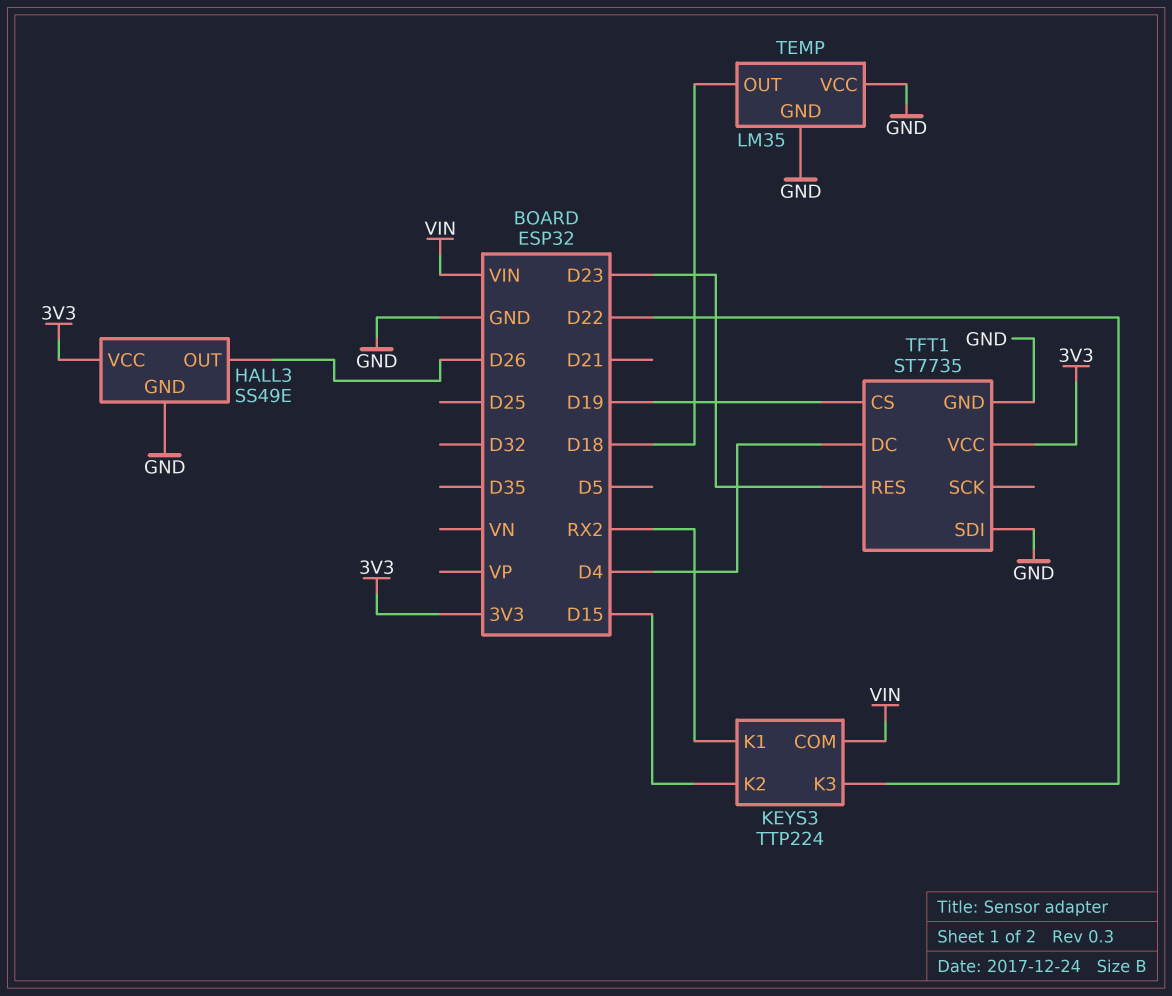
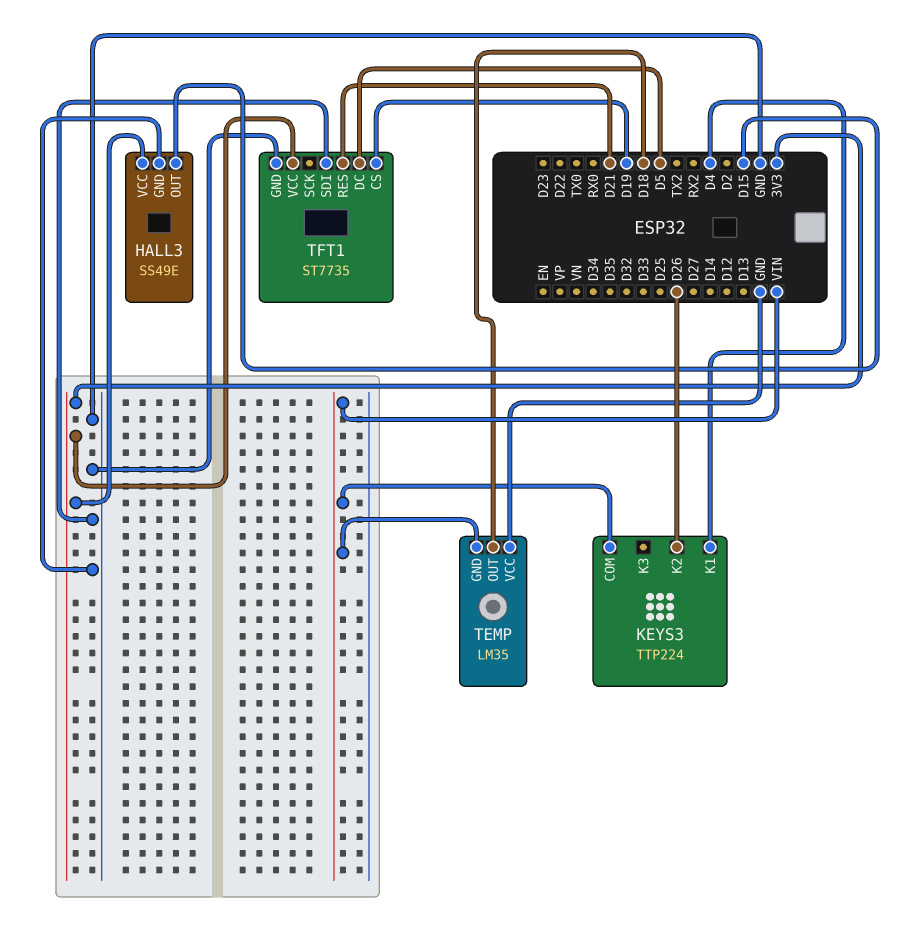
HALL3 pin OUT: D26 -> D15
KEYS3 pin K1: RX2 -> D4
KEYS3 pin K2: D15 -> D26
KEYS3 pin K3: D22 -> none
TEMP pin GND: GND -> VIN
TFT1 pin DC: D4 -> D5
TFT1 pin RES: D23 -> D21

